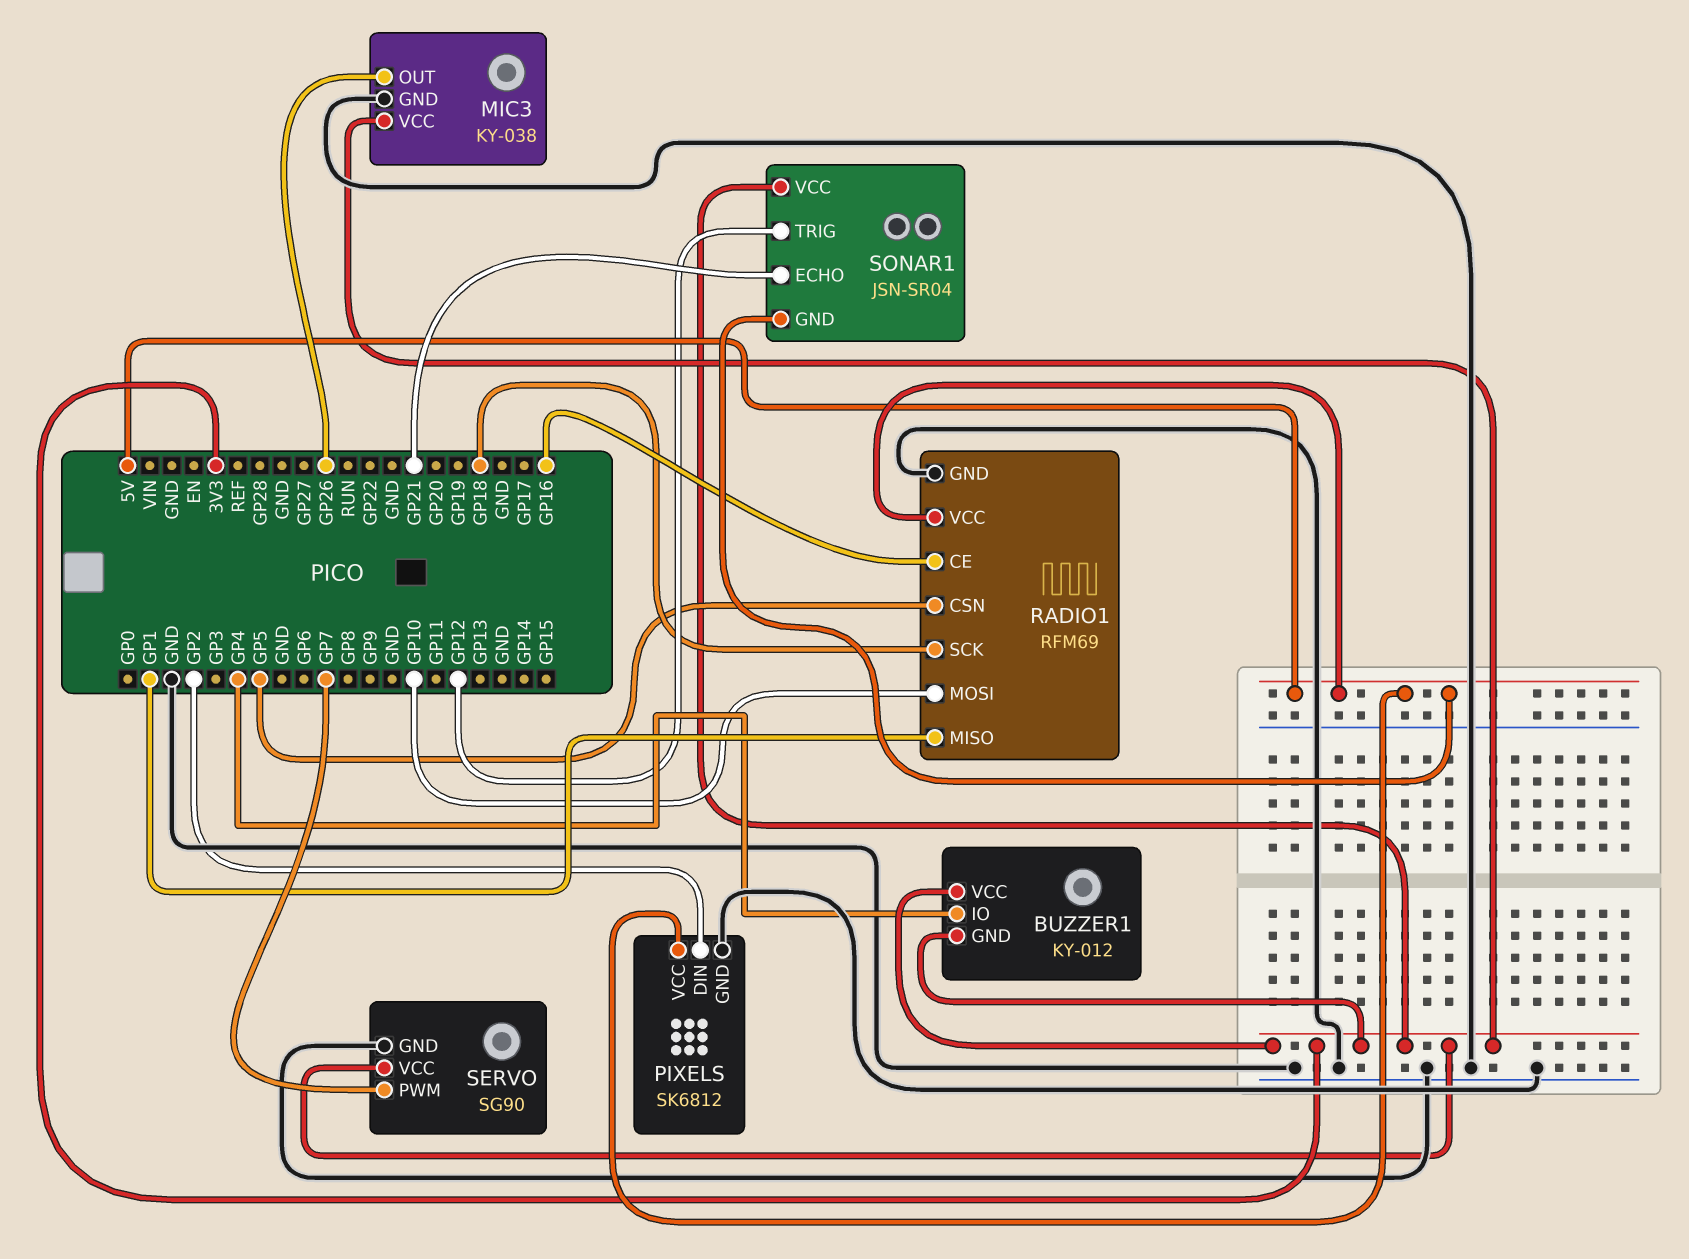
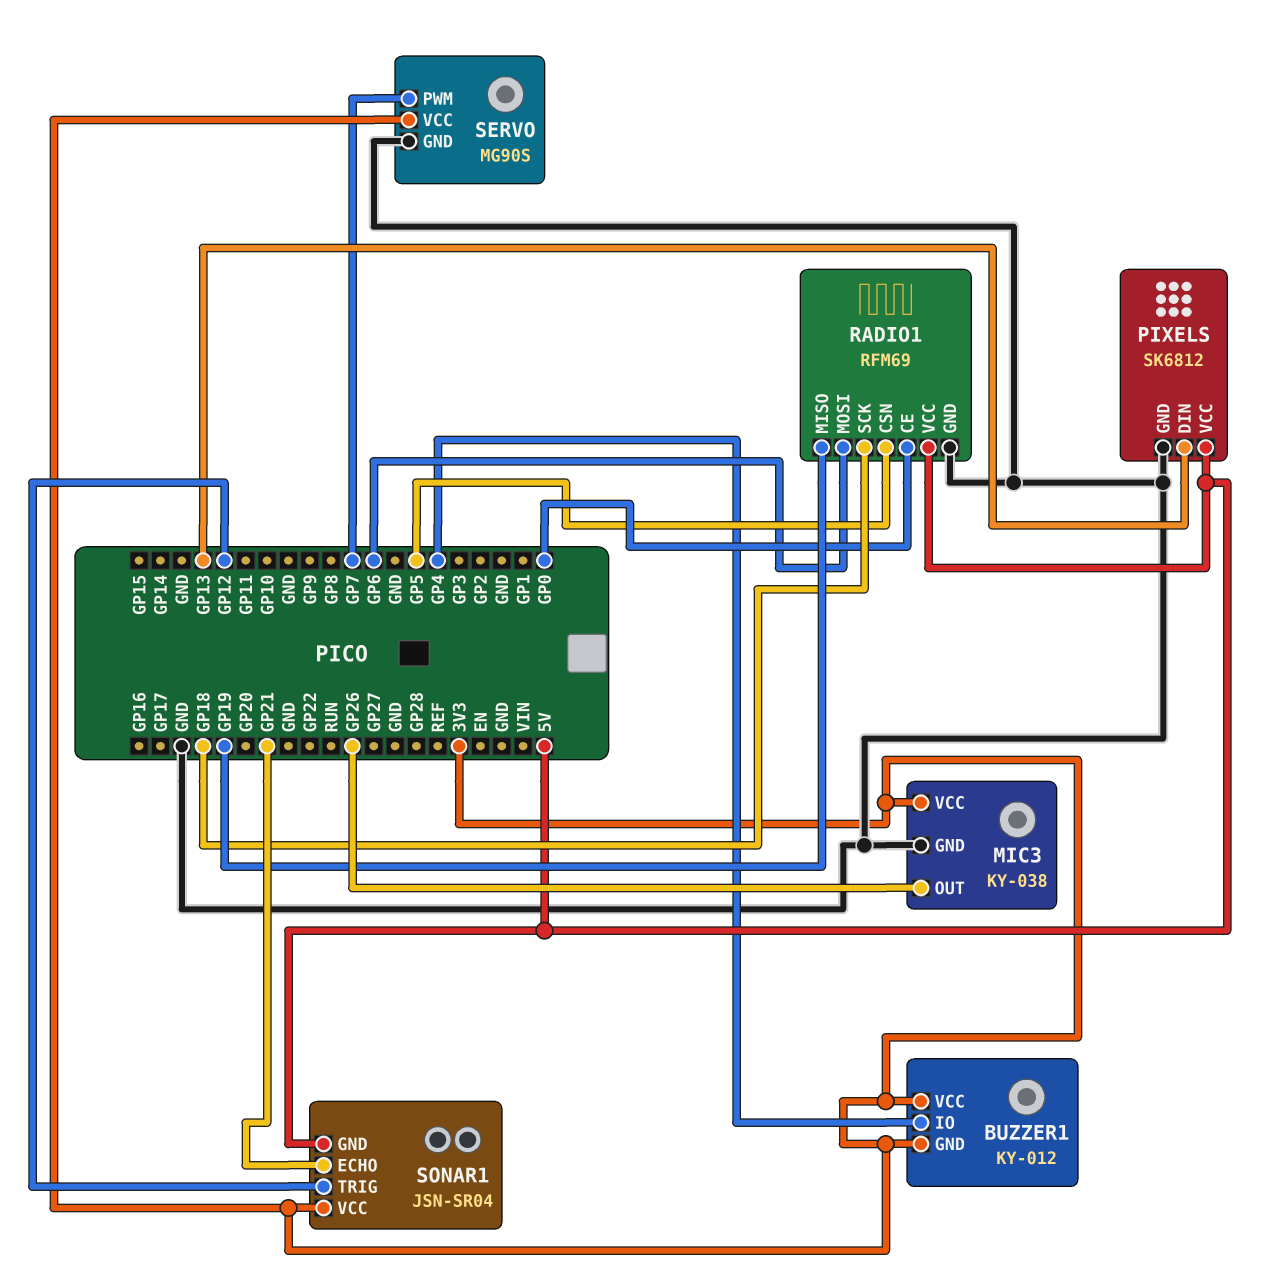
PIXELS pin DIN: GP2 -> GP13
RADIO1 pin CE: GP16 -> GP0
RADIO1 pin MISO: GP1 -> GP19
RADIO1 pin MOSI: GP10 -> GP6
SERVO: SG90 -> MG90S

